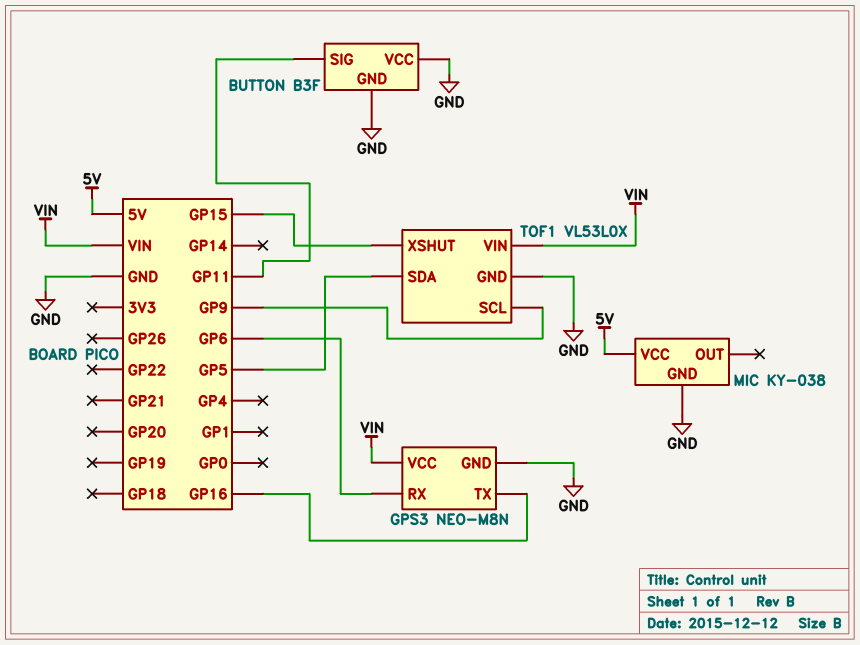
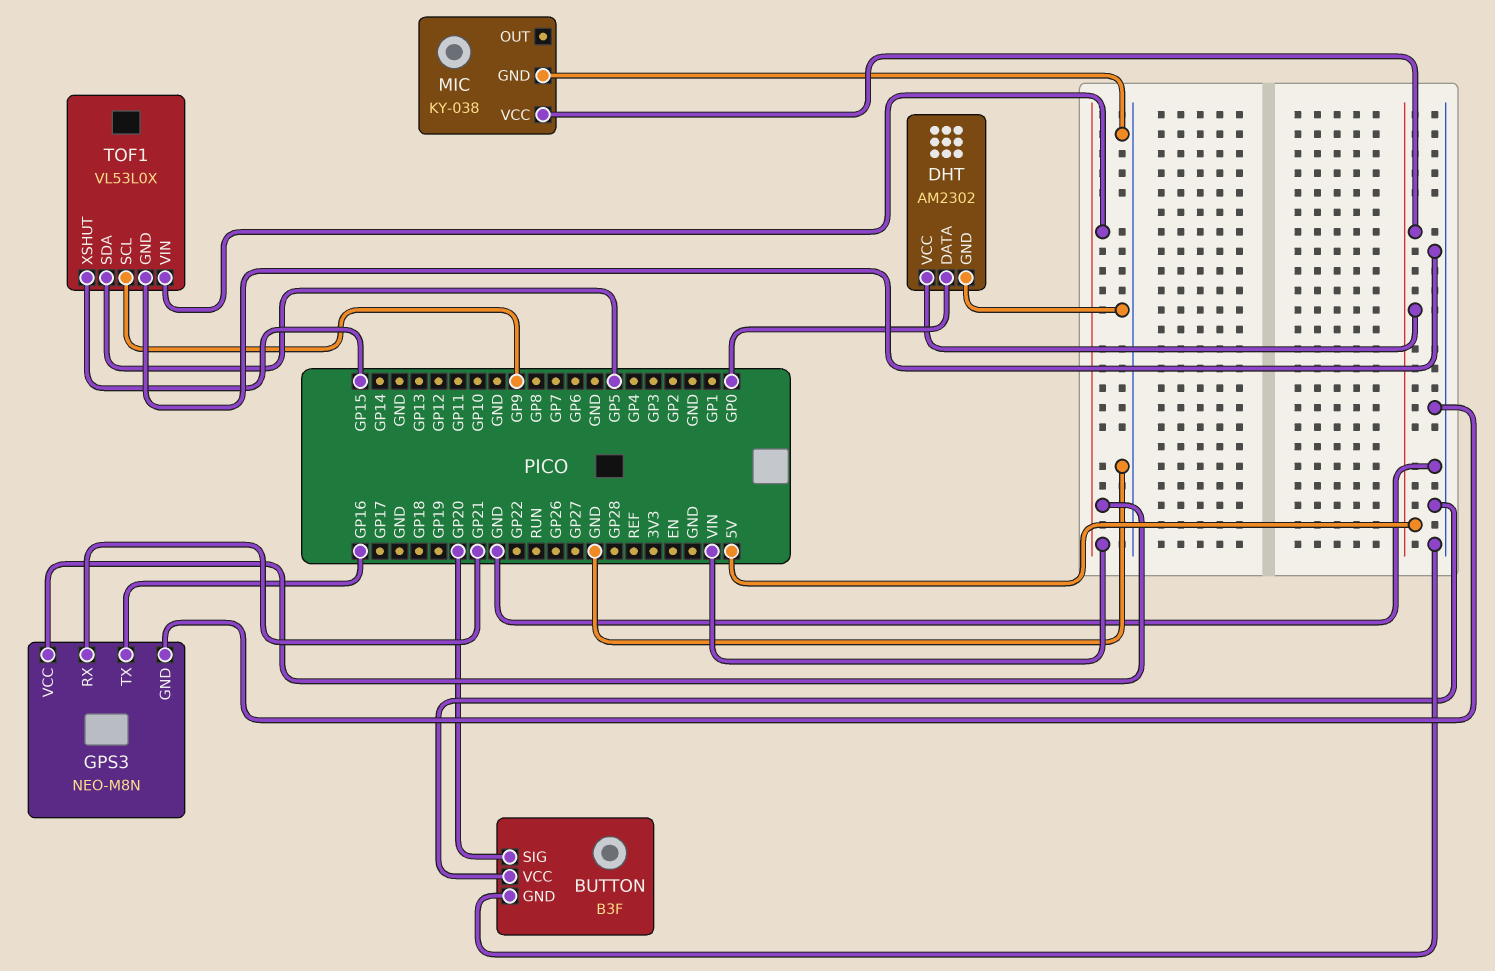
BUTTON pin SIG: GP11 -> GP20
DHT: none -> AM2302
DHT pin DATA: none -> GP0
DHT pin GND: none -> GND
DHT pin VCC: none -> 5V
GPS3 pin RX: GP6 -> GP21

